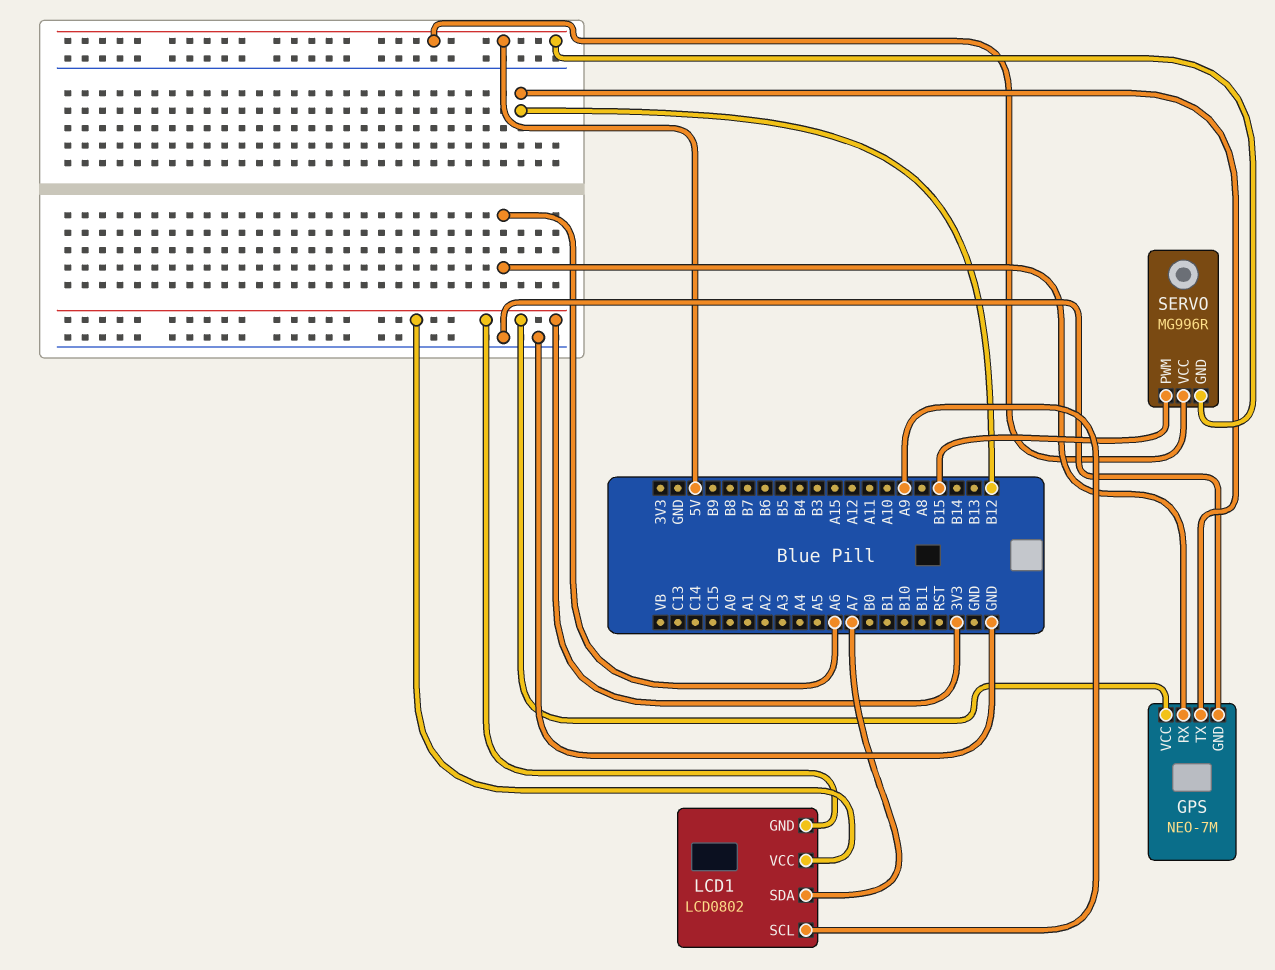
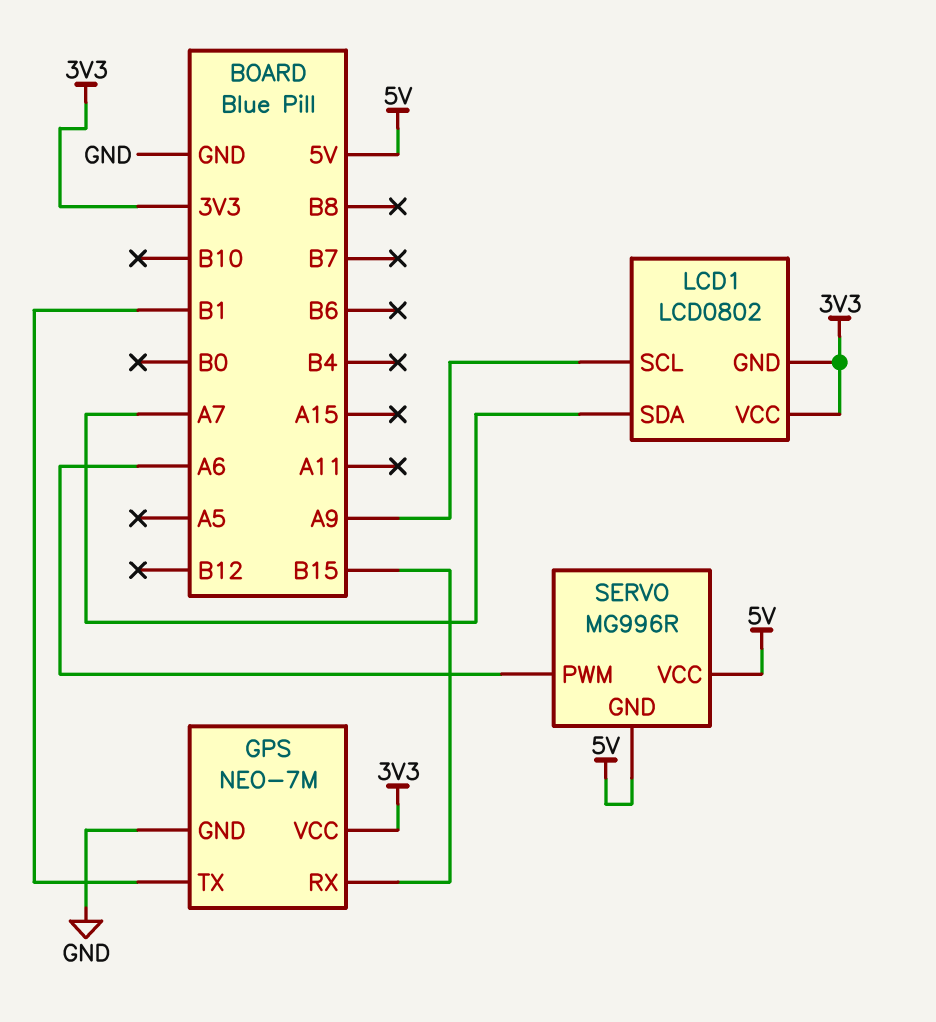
GPS pin RX: A6 -> B15
GPS pin TX: B12 -> B1
SERVO pin PWM: B15 -> A6

